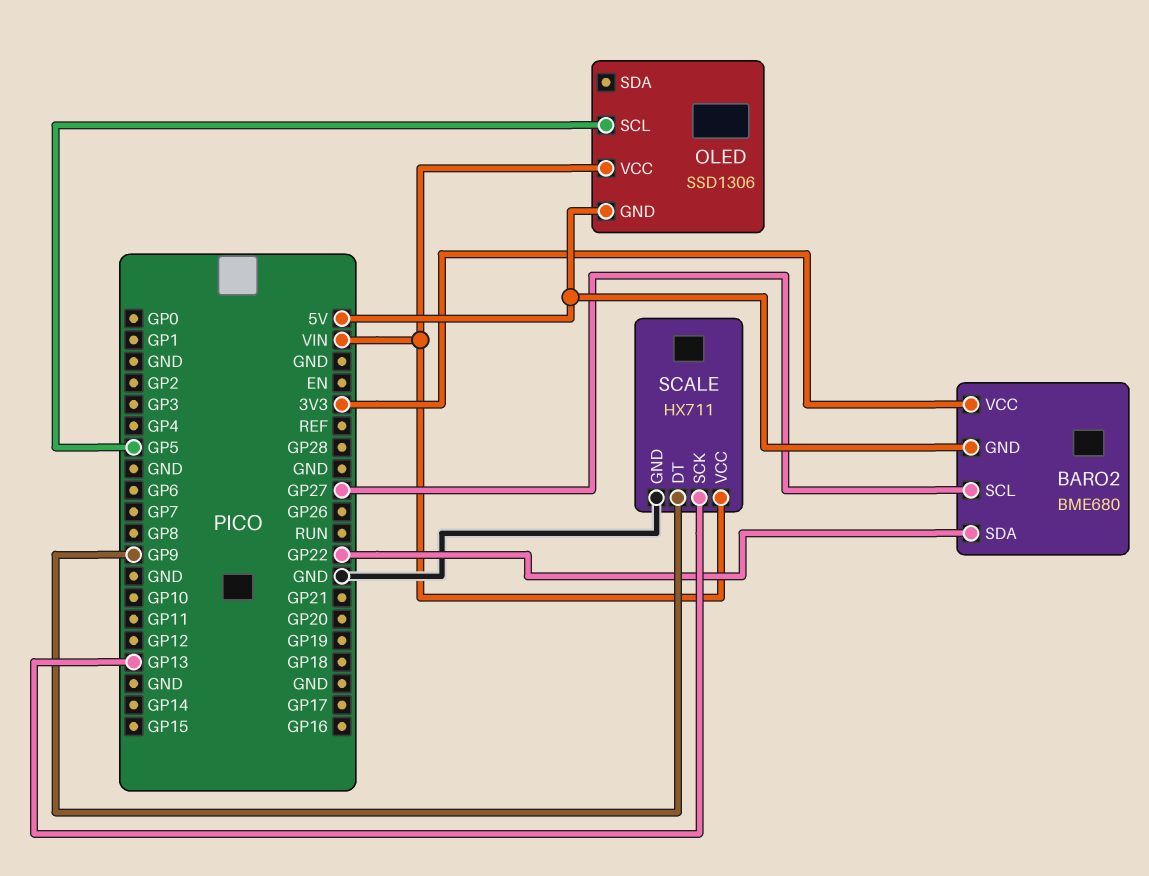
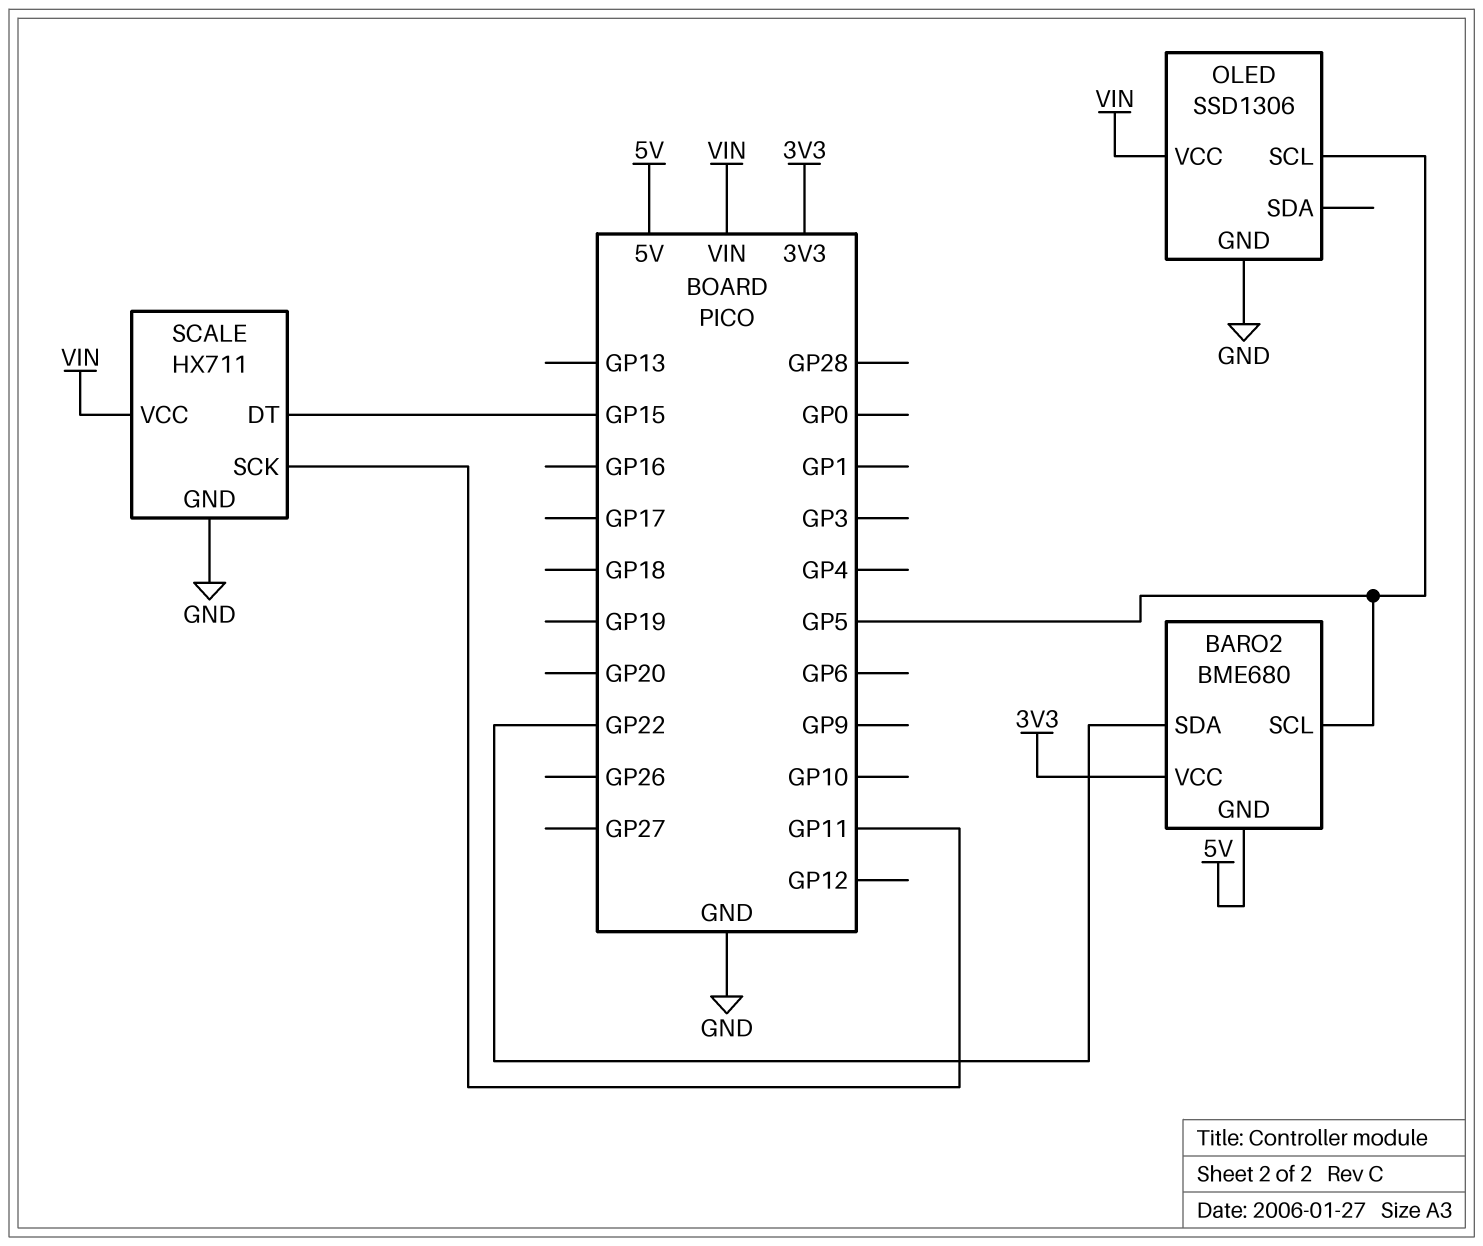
BARO2 pin SCL: GP27 -> GP5
OLED pin GND: 5V -> GND
SCALE pin DT: GP9 -> GP15
SCALE pin SCK: GP13 -> GP11

